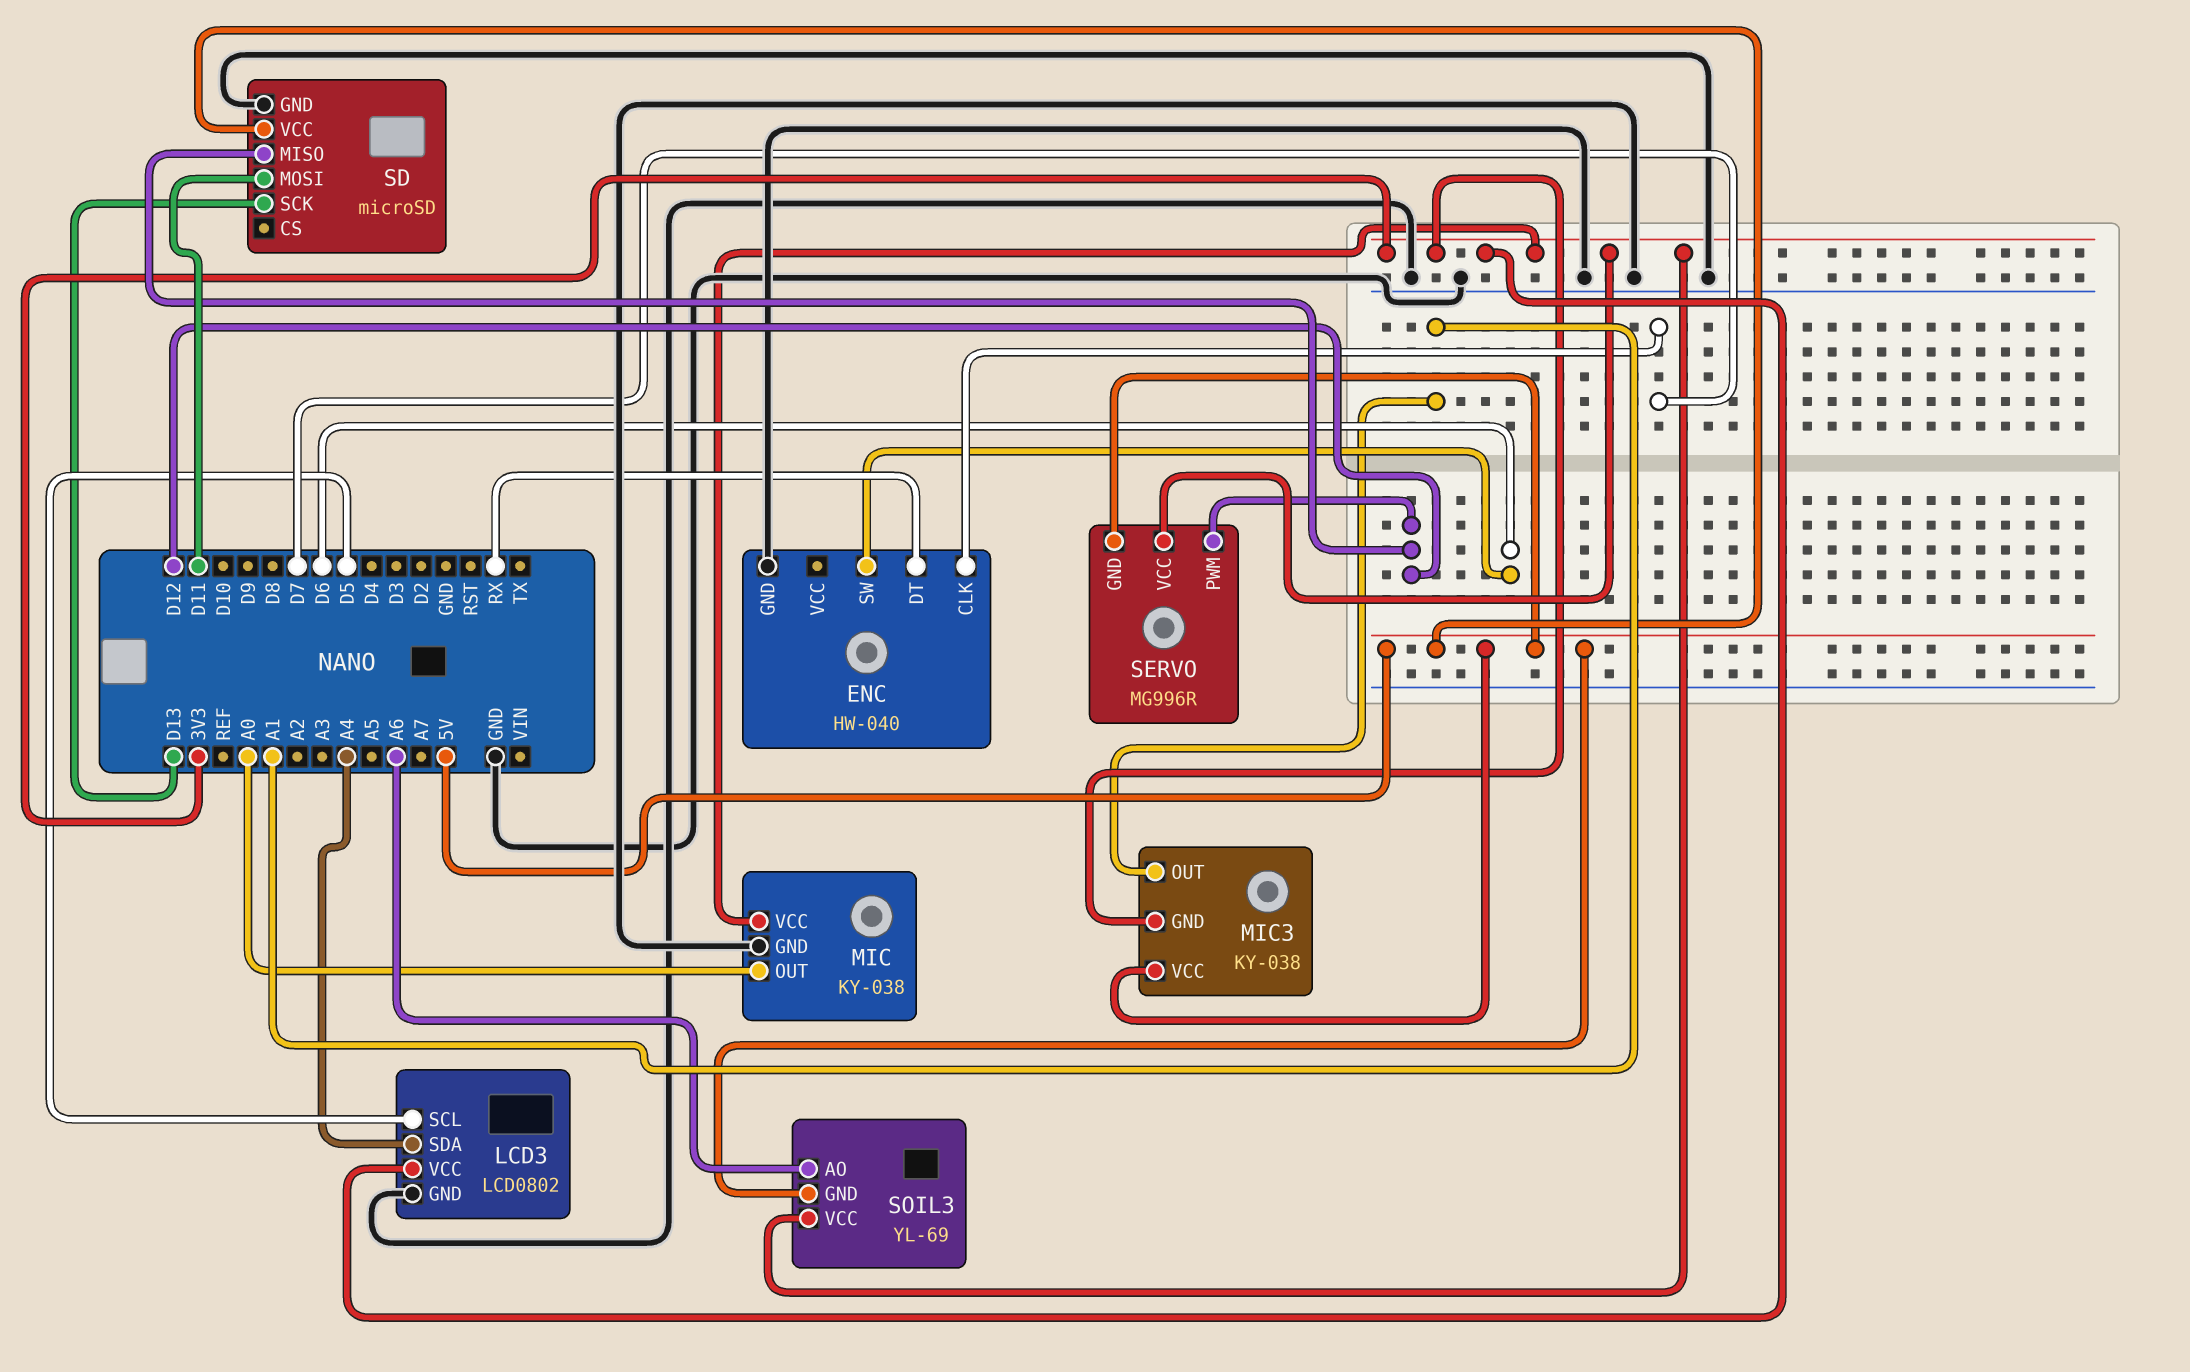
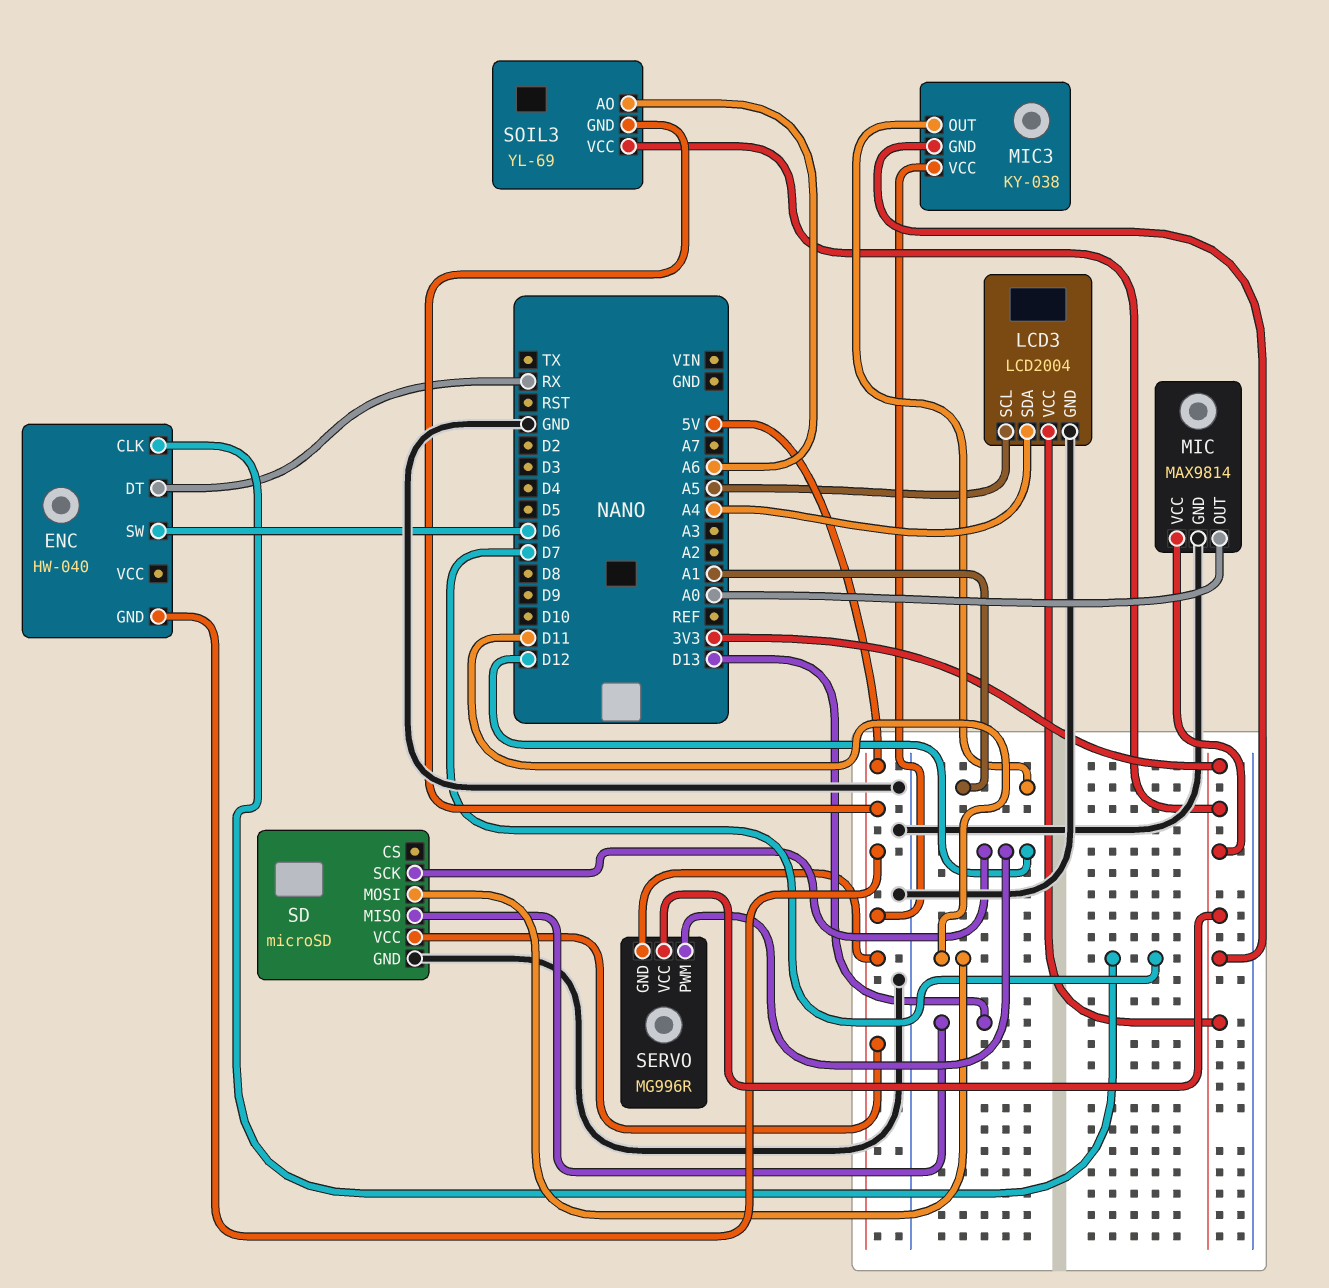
ENC pin GND: GND -> 5V
LCD3: LCD0802 -> LCD2004
LCD3 pin SCL: D5 -> A5
MIC: KY-038 -> MAX9814
SD pin MISO: D12 -> D13
SD pin SCK: D13 -> D12

